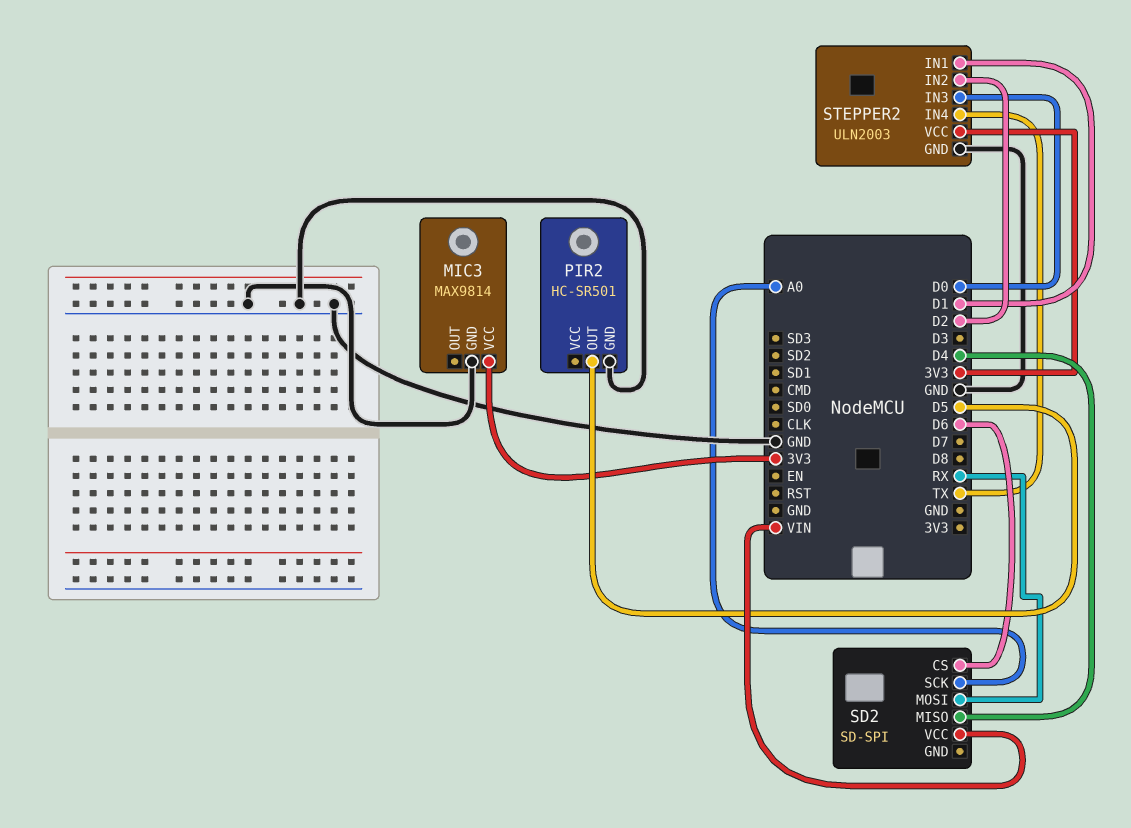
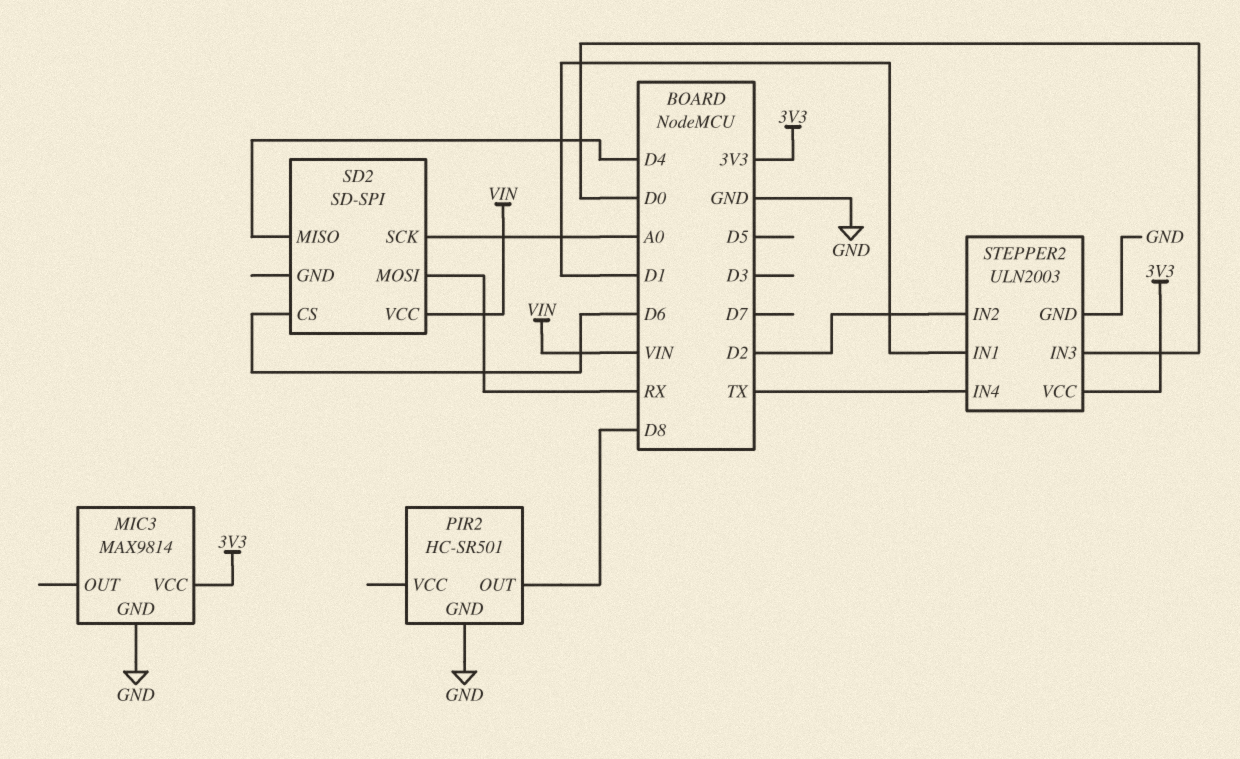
PIR2 pin OUT: D5 -> D8

